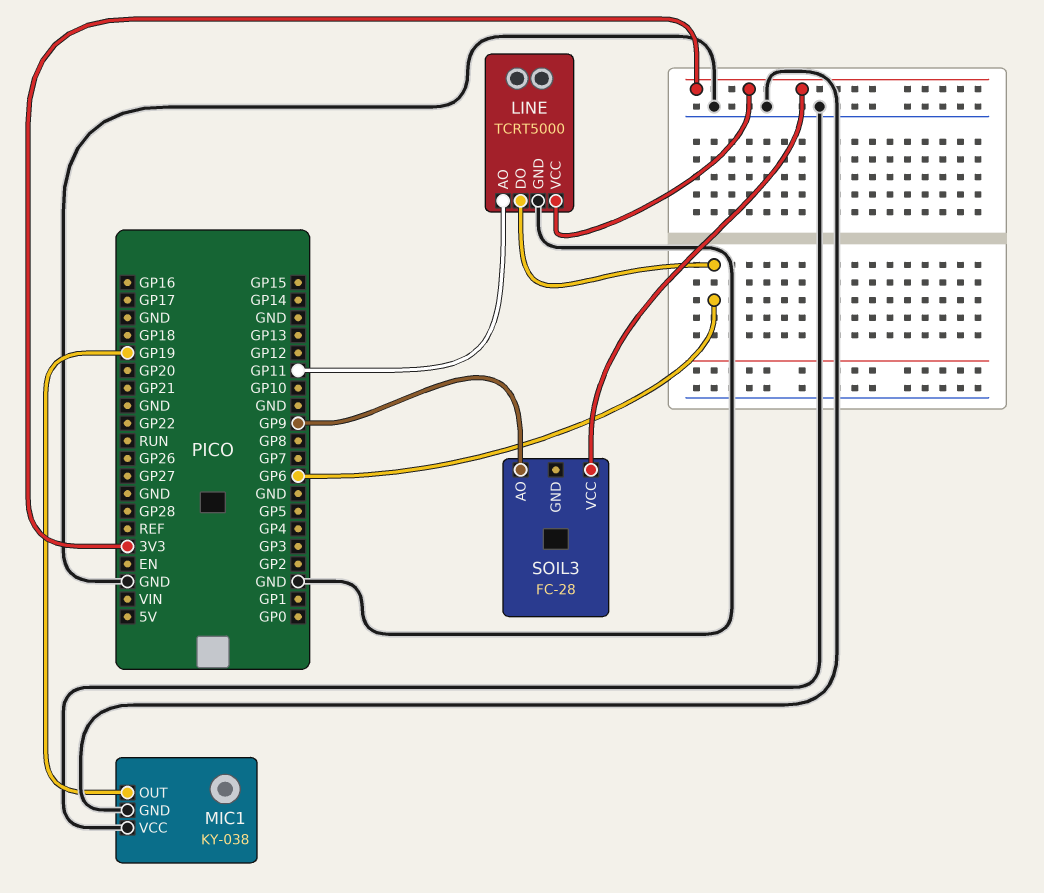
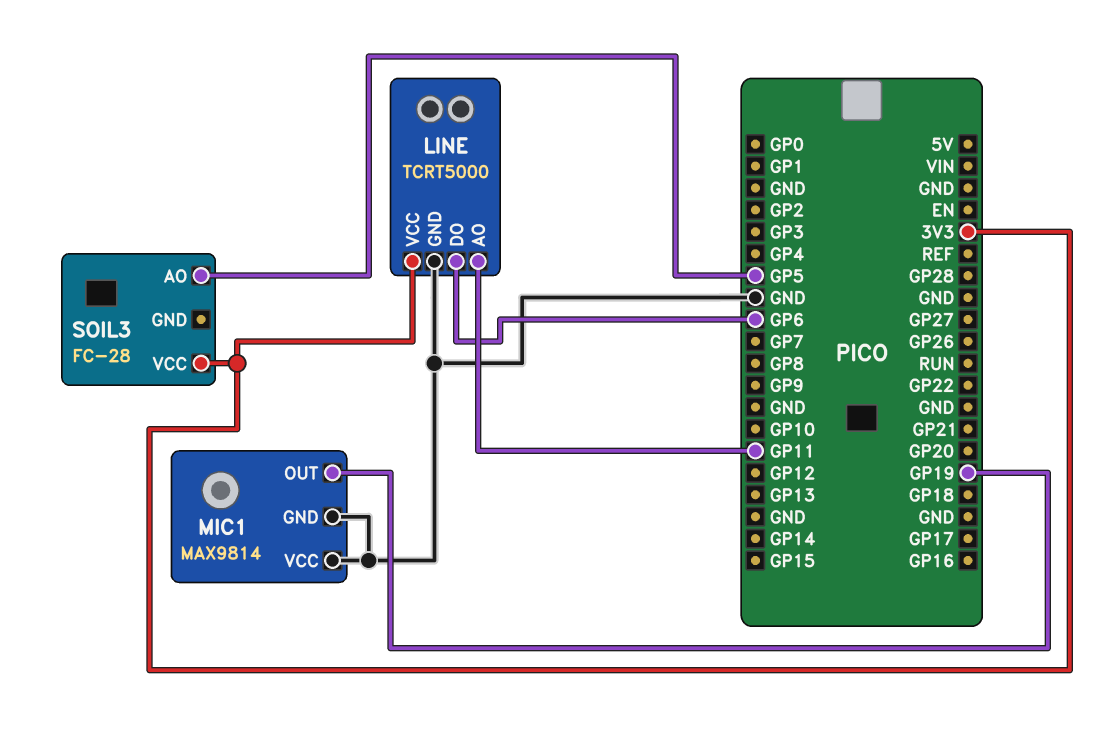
MIC1: KY-038 -> MAX9814
SOIL3 pin AO: GP9 -> GP5

